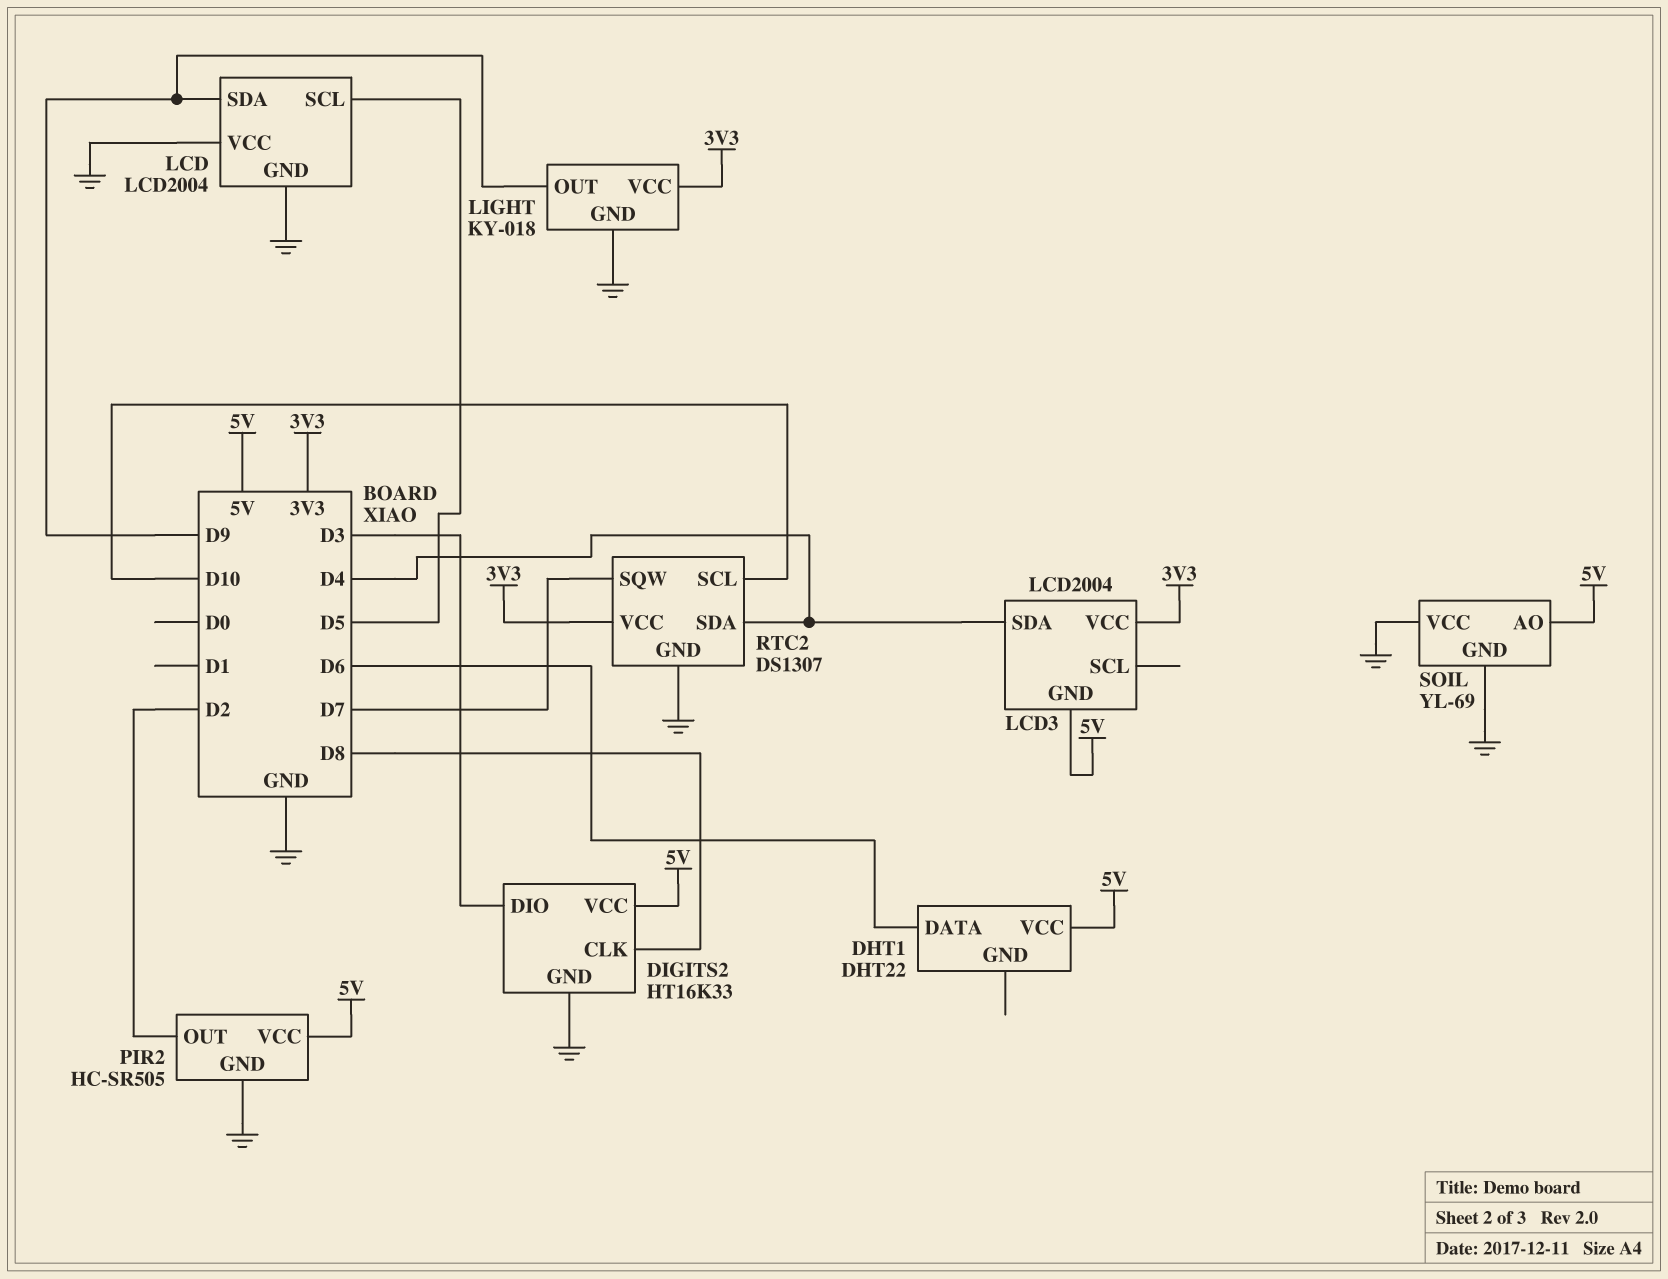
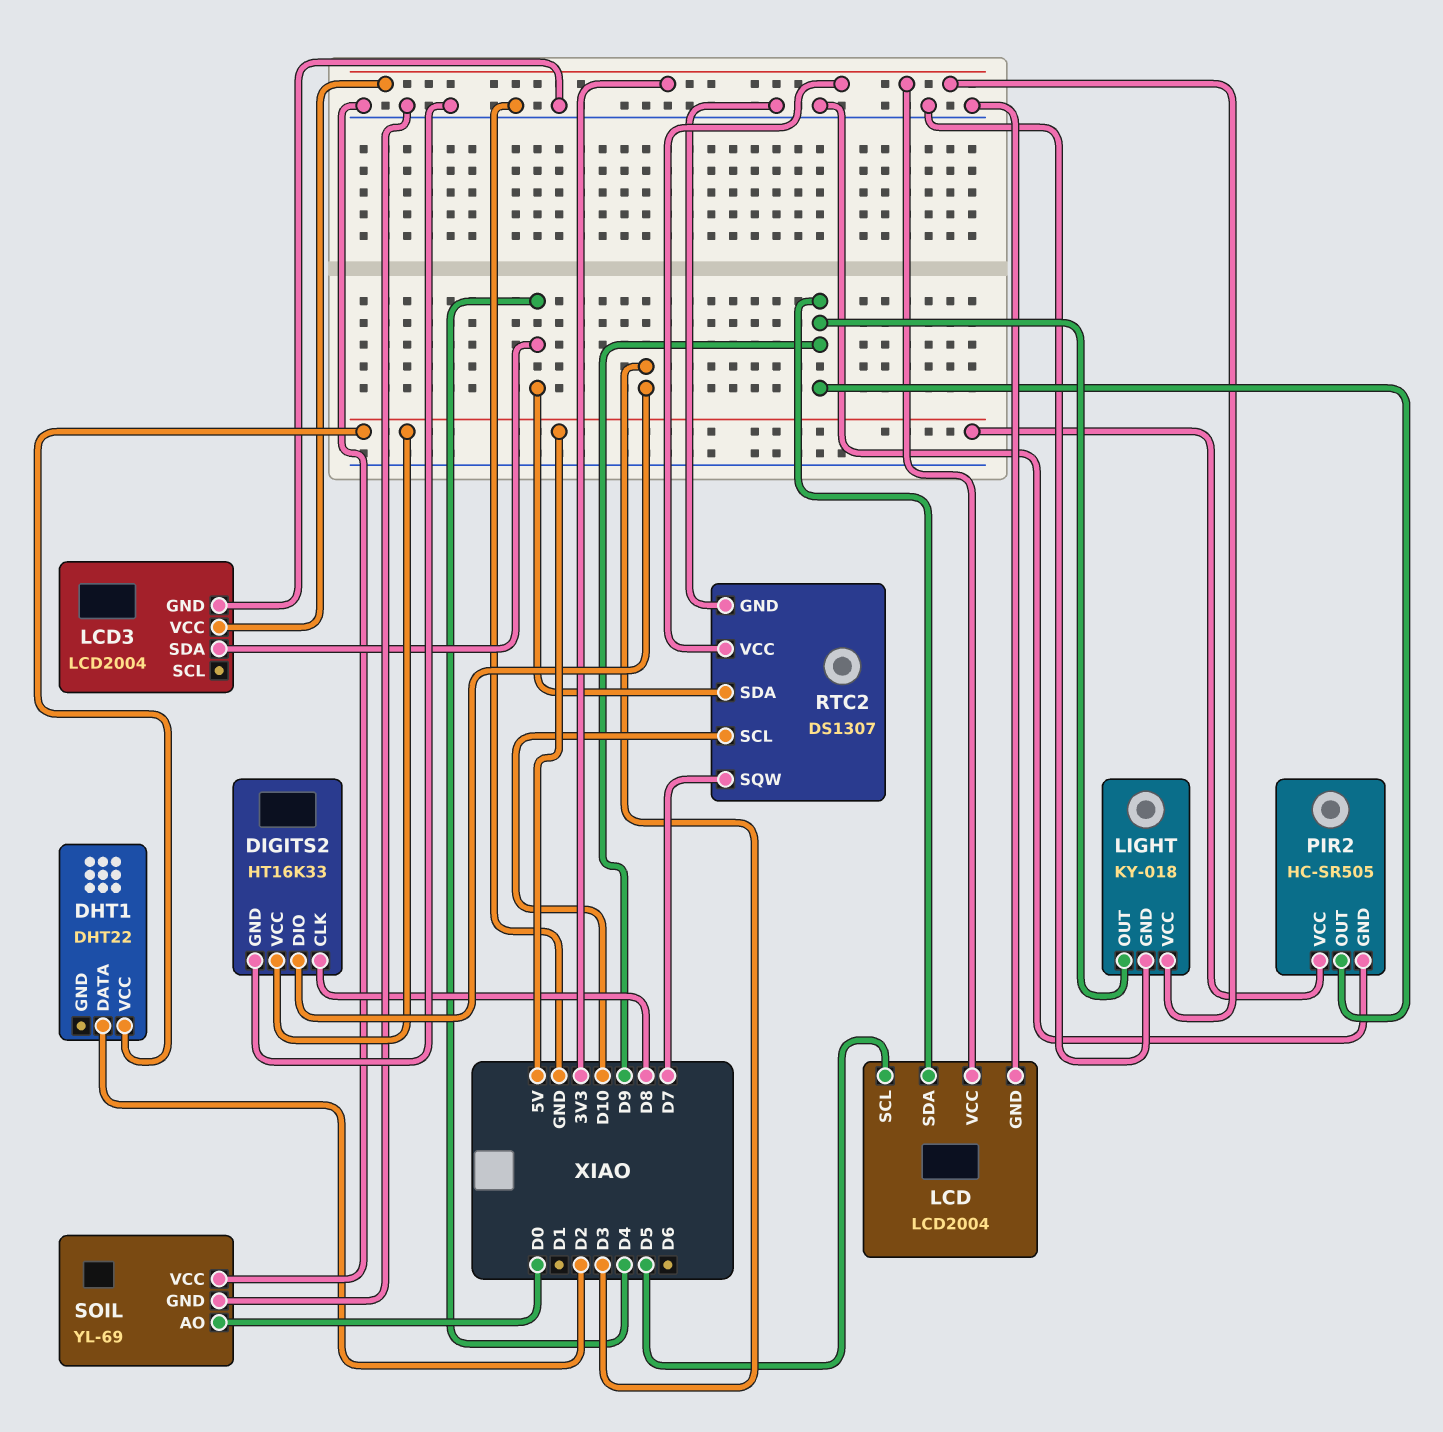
DHT1 pin DATA: D6 -> D2
LCD pin VCC: GND -> 3V3
LCD3 pin GND: 5V -> GND
PIR2 pin OUT: D2 -> D9
SOIL pin AO: 5V -> D0

